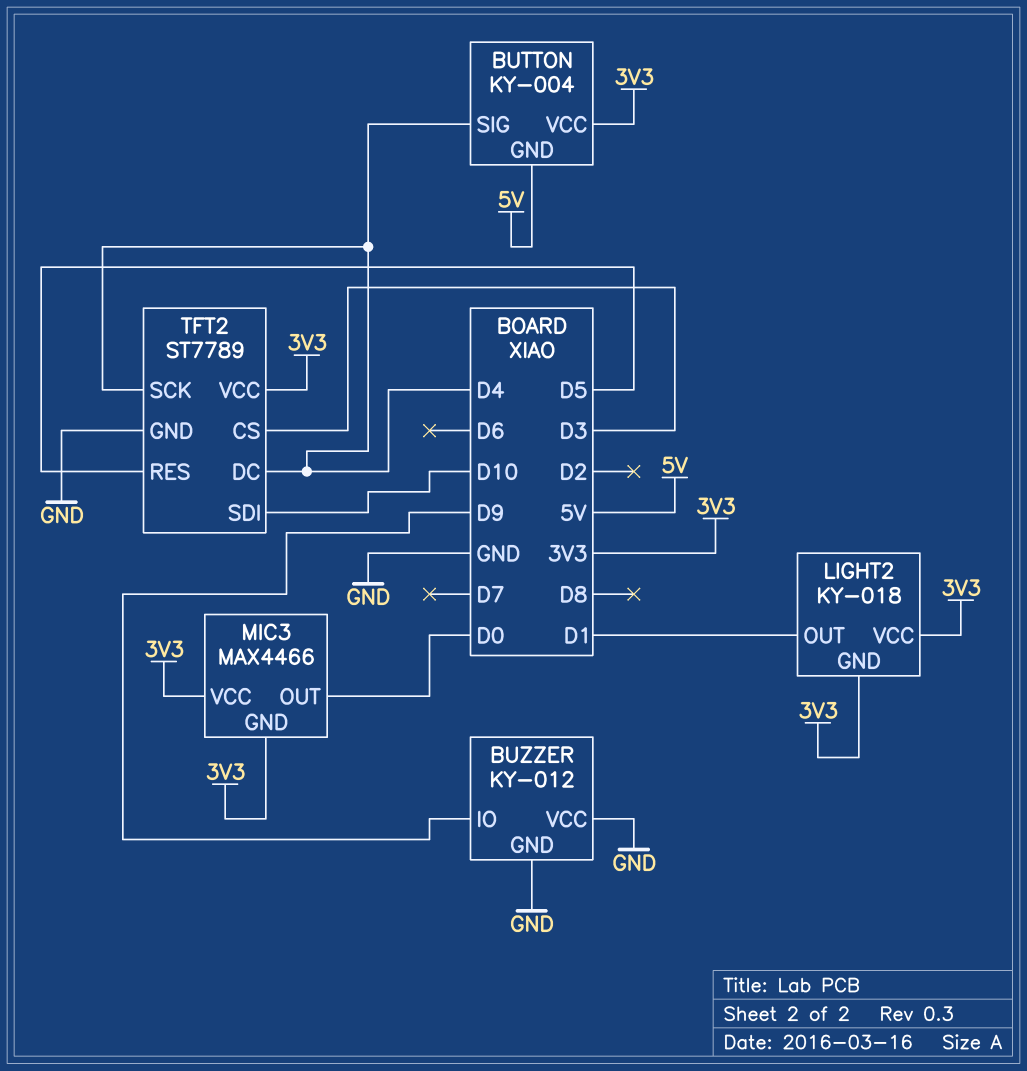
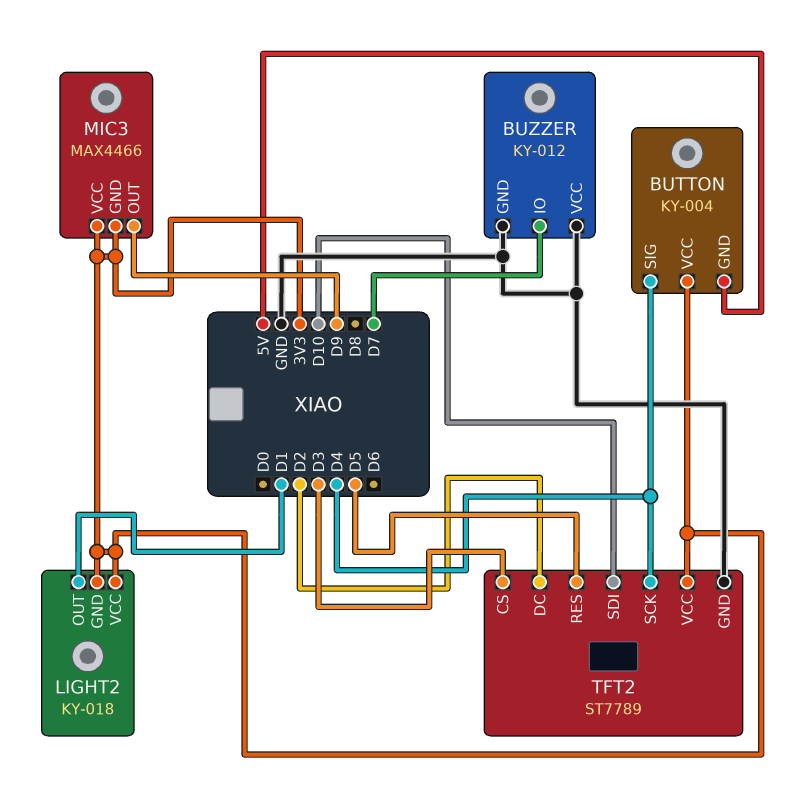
BUZZER pin IO: D9 -> D7
MIC3 pin OUT: D0 -> D9
TFT2 pin DC: D4 -> D2

